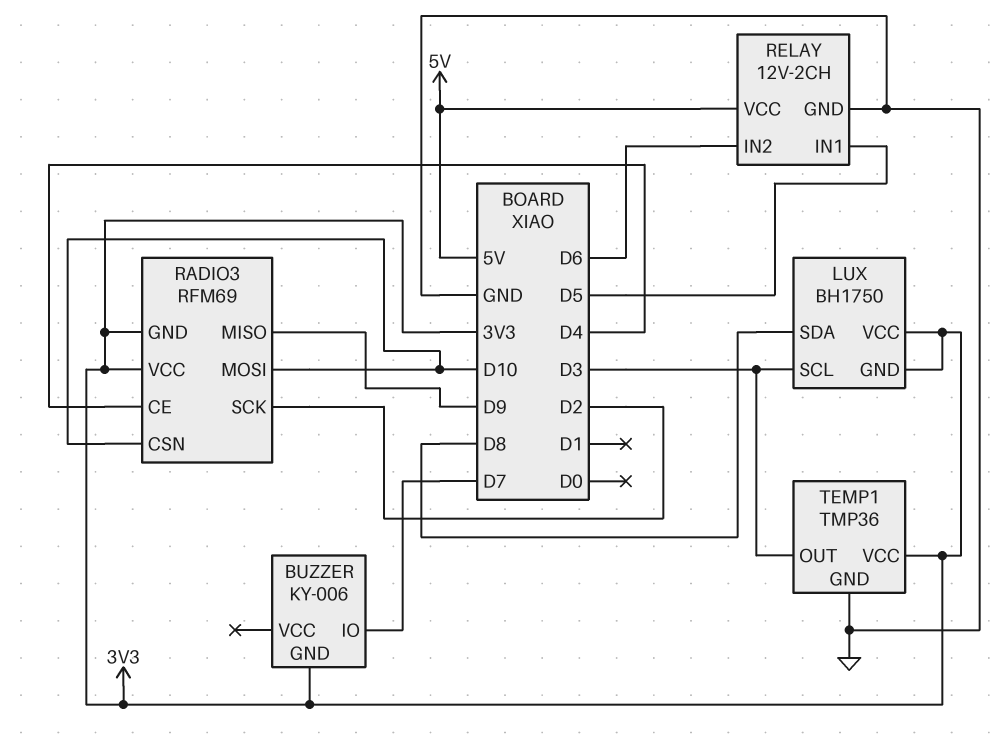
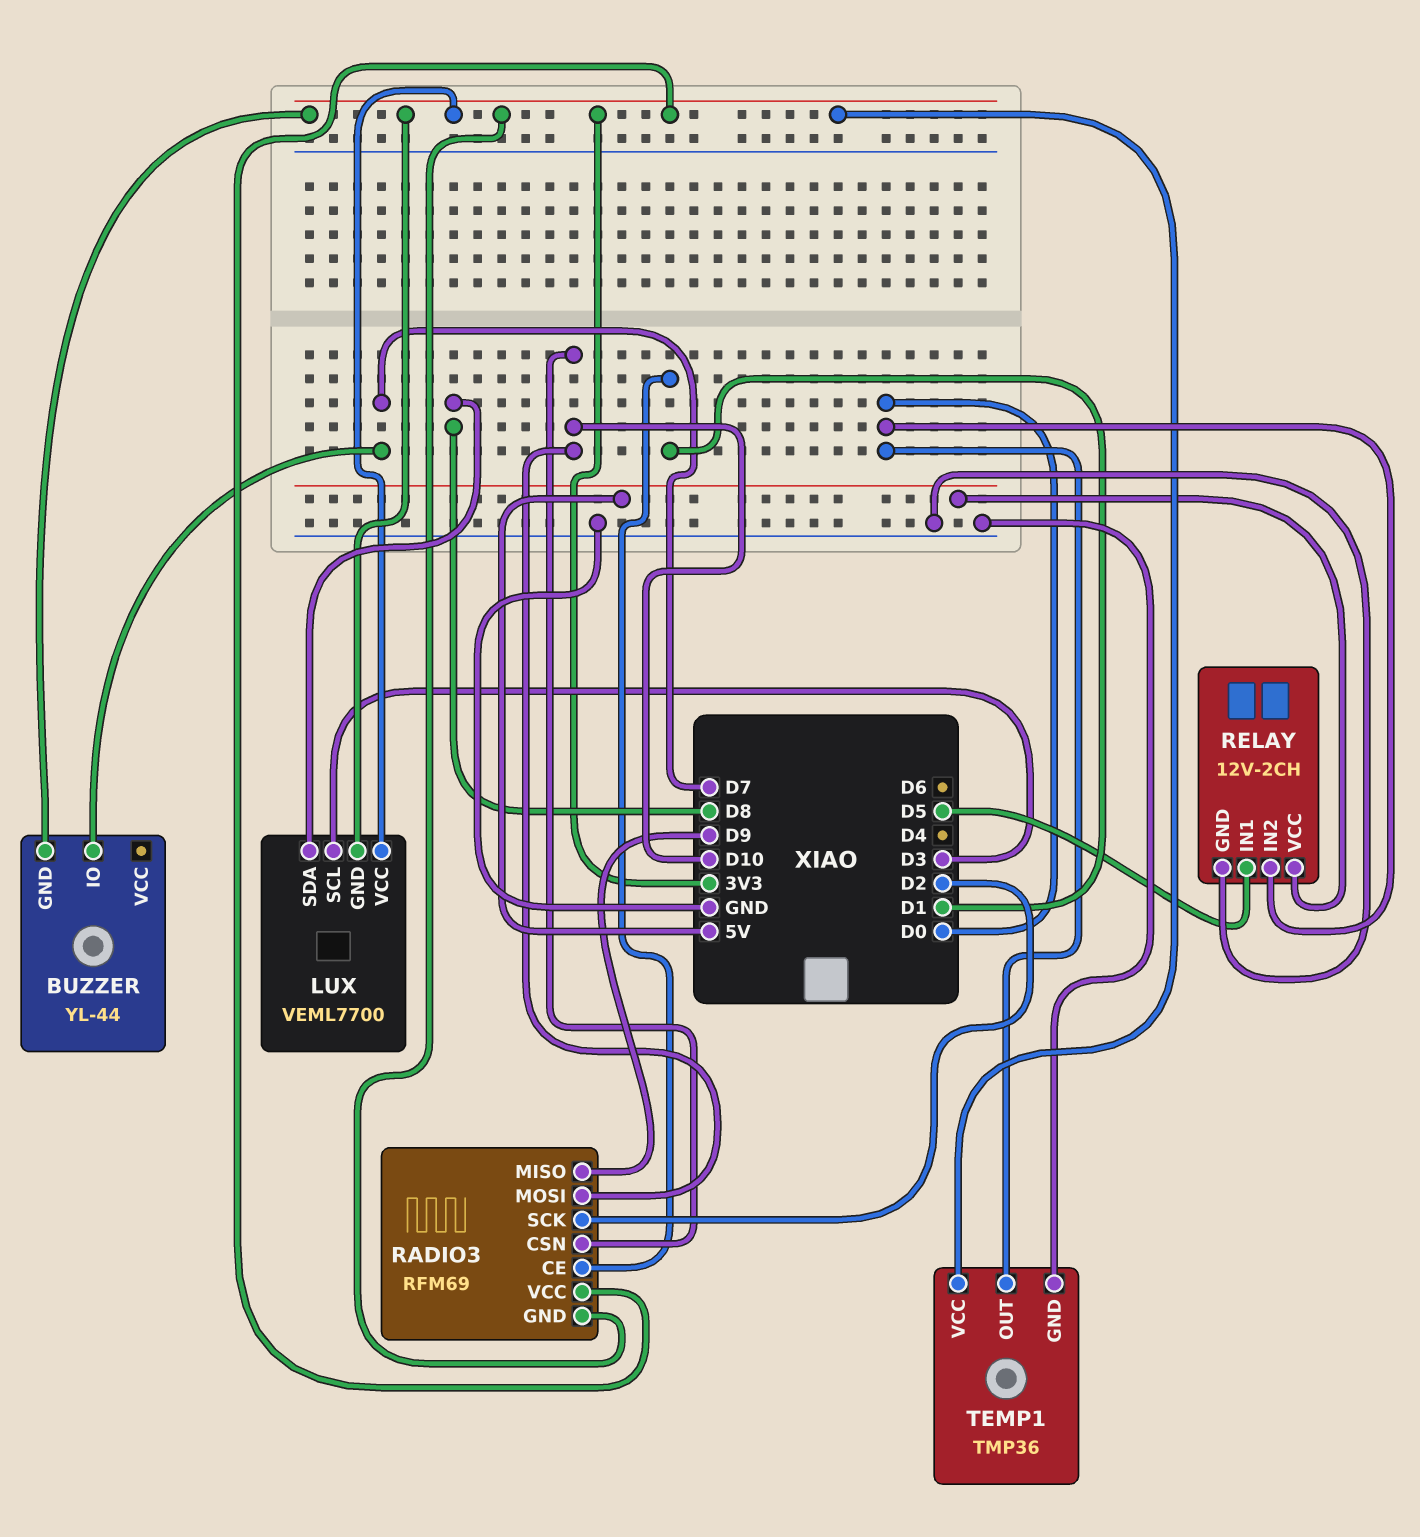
BUZZER: KY-006 -> YL-44
LUX: BH1750 -> VEML7700
RADIO3 pin CE: D4 -> D1
RELAY pin IN2: D6 -> D0
TEMP1 pin OUT: D3 -> D0

